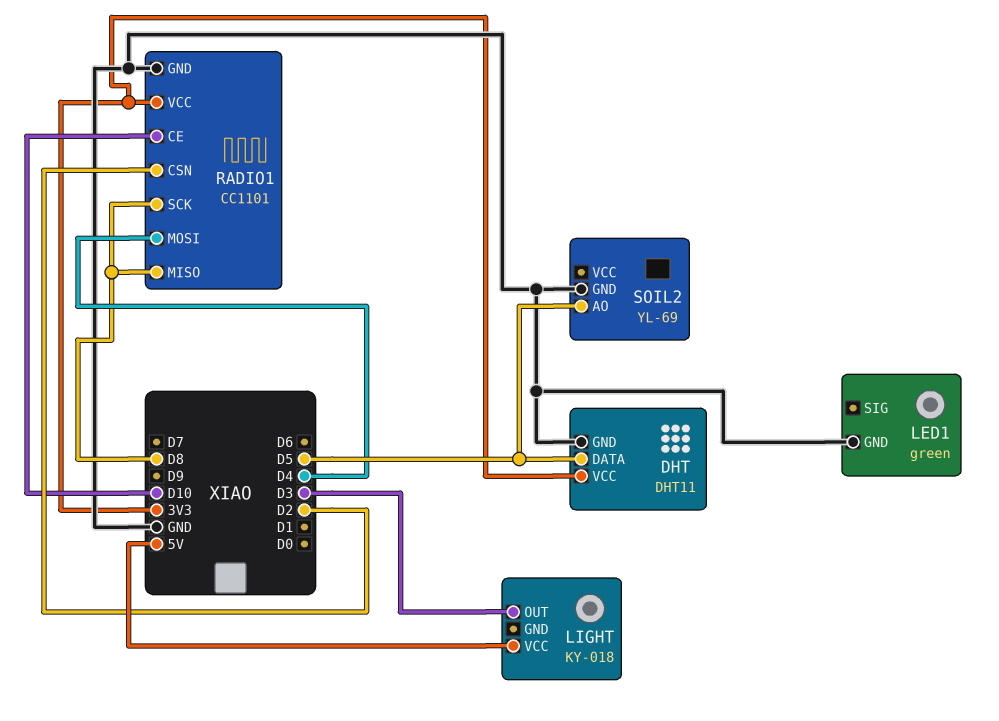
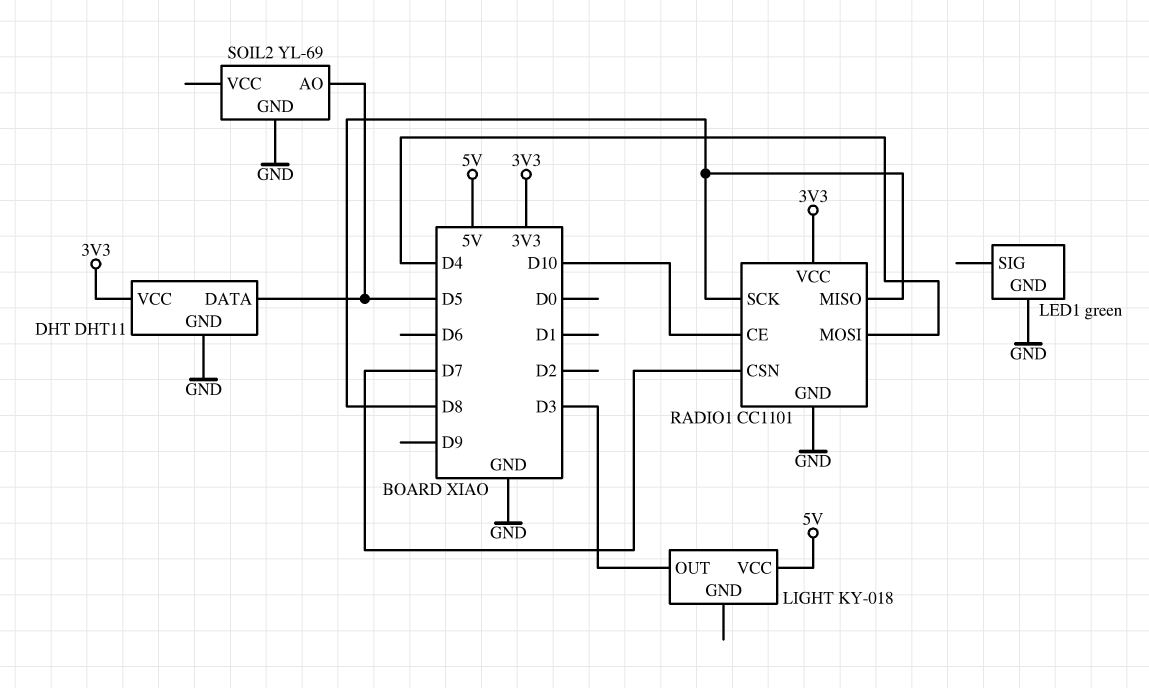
RADIO1 pin CSN: D2 -> D7

